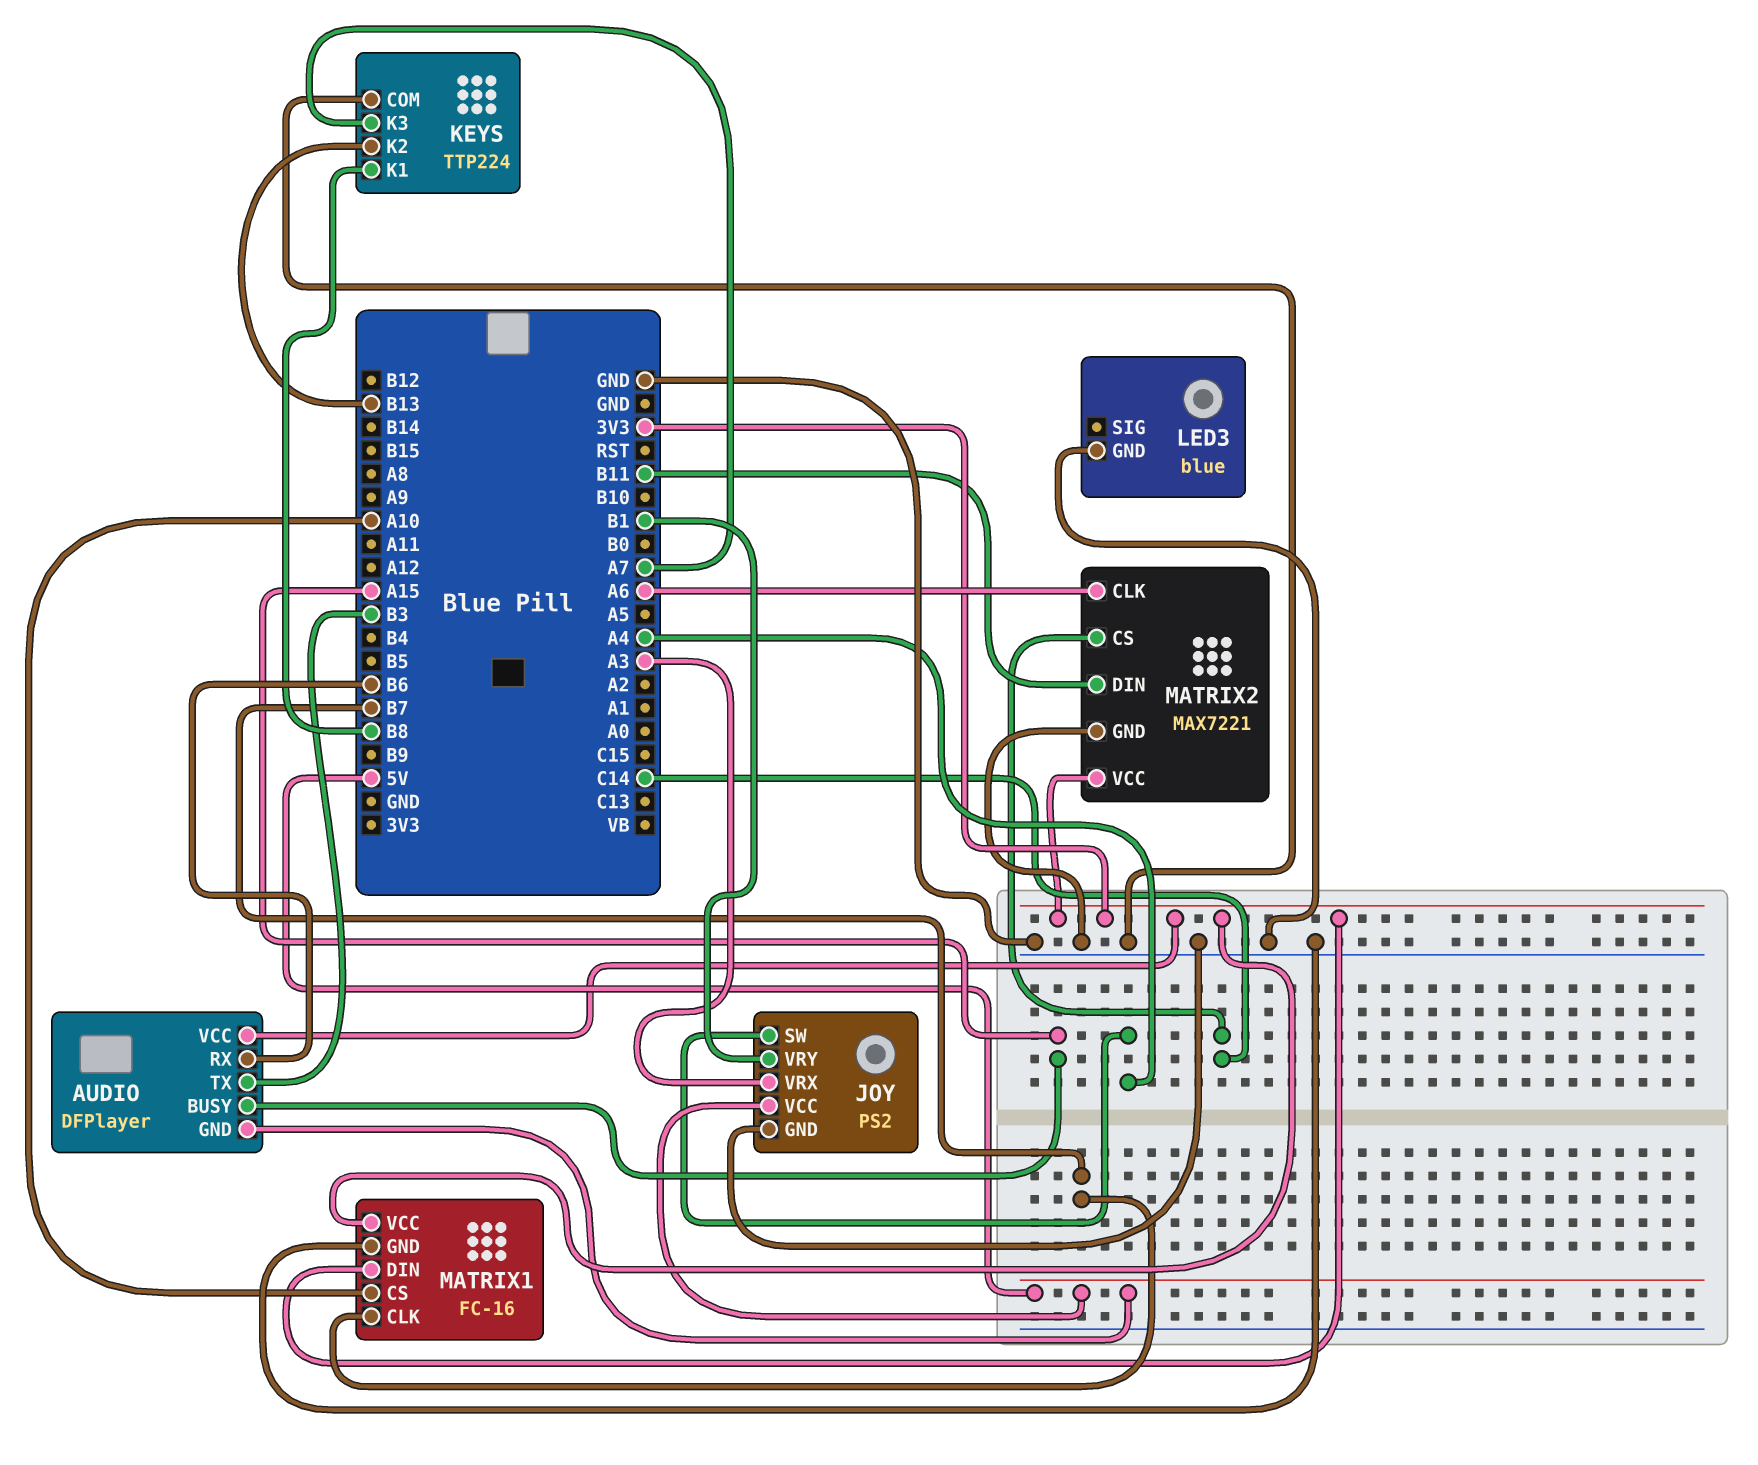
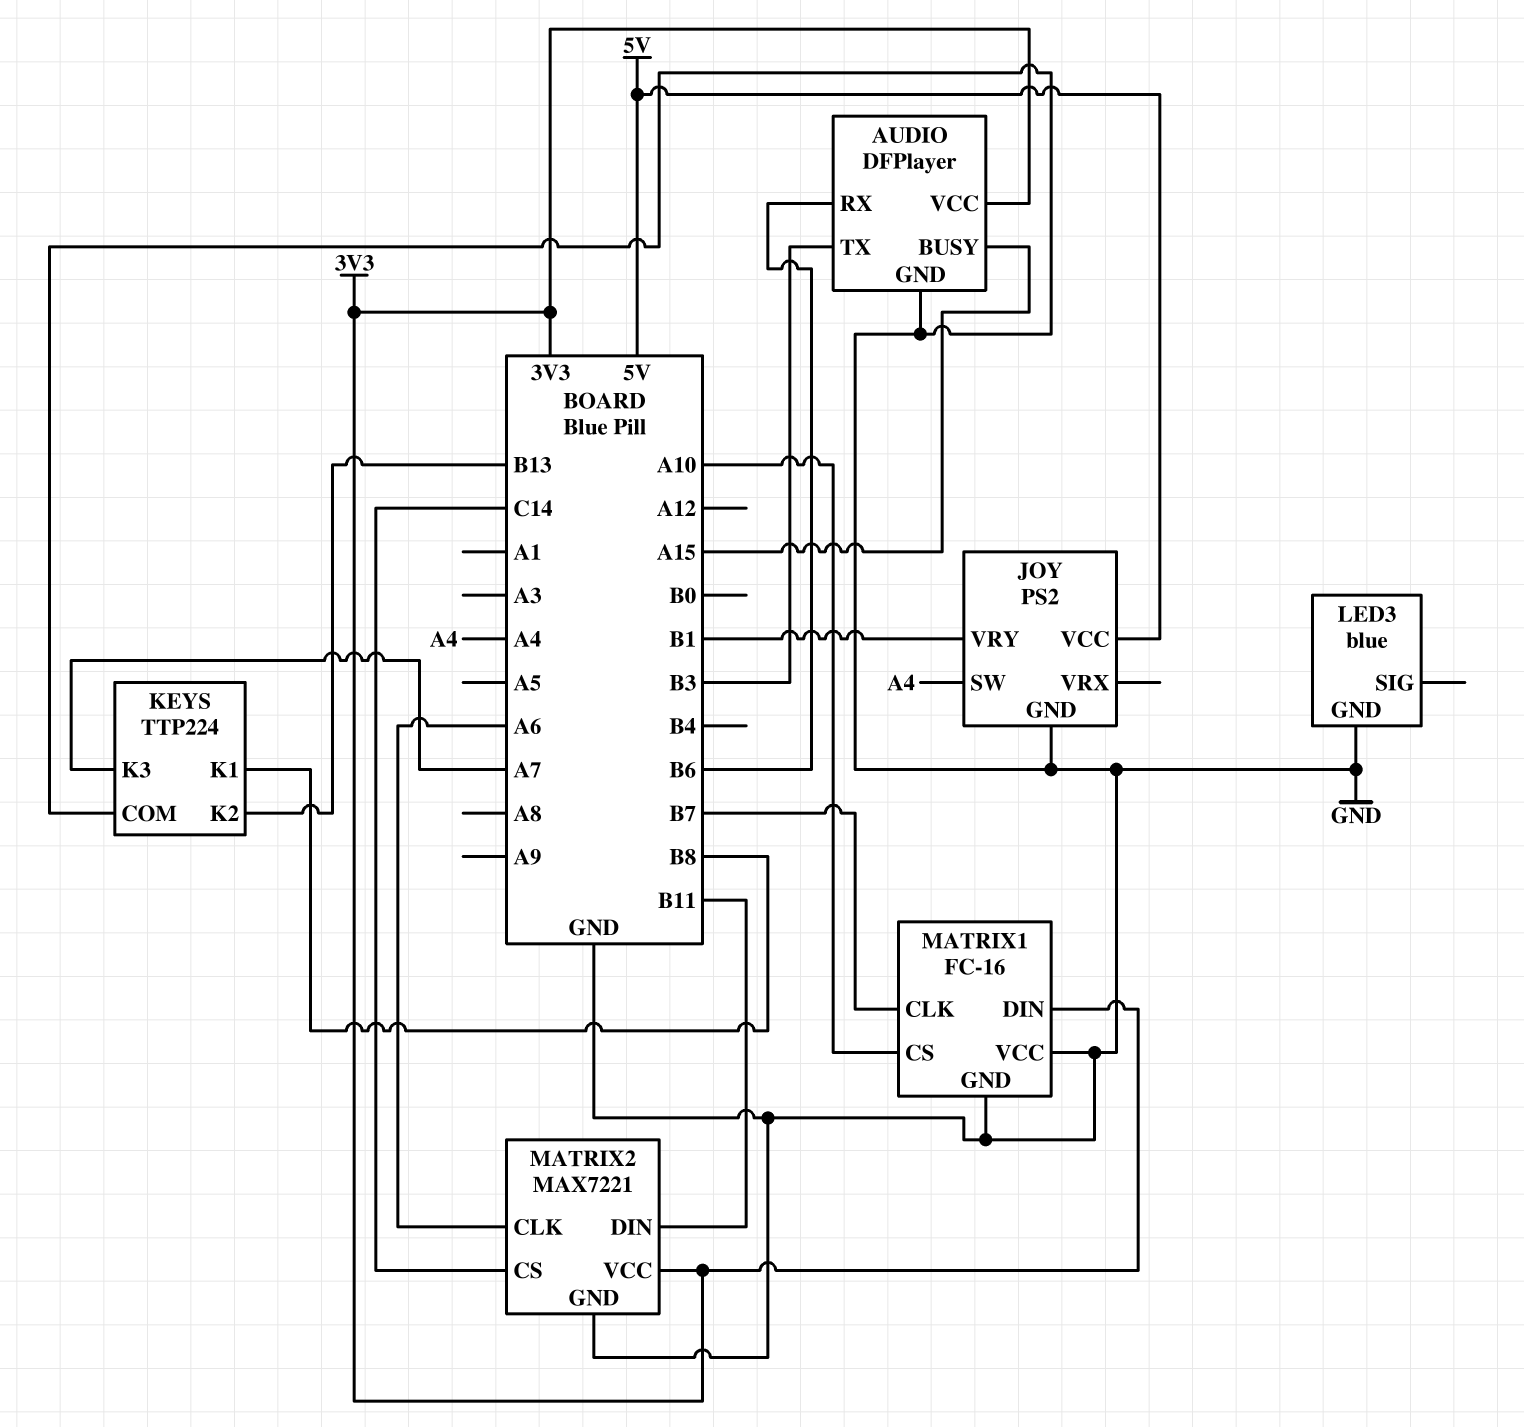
AUDIO pin GND: 5V -> GND
JOY pin VRX: A3 -> none
MATRIX1 pin VCC: 3V3 -> GND

